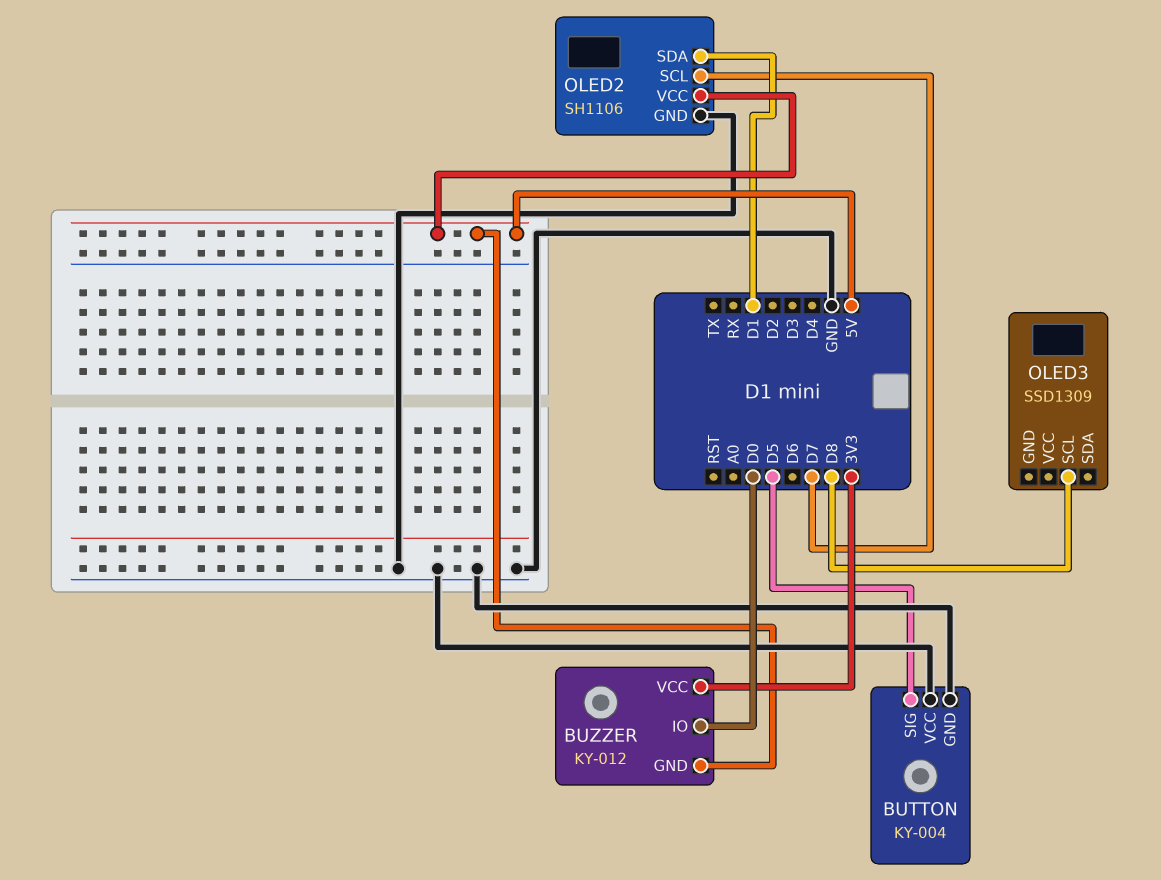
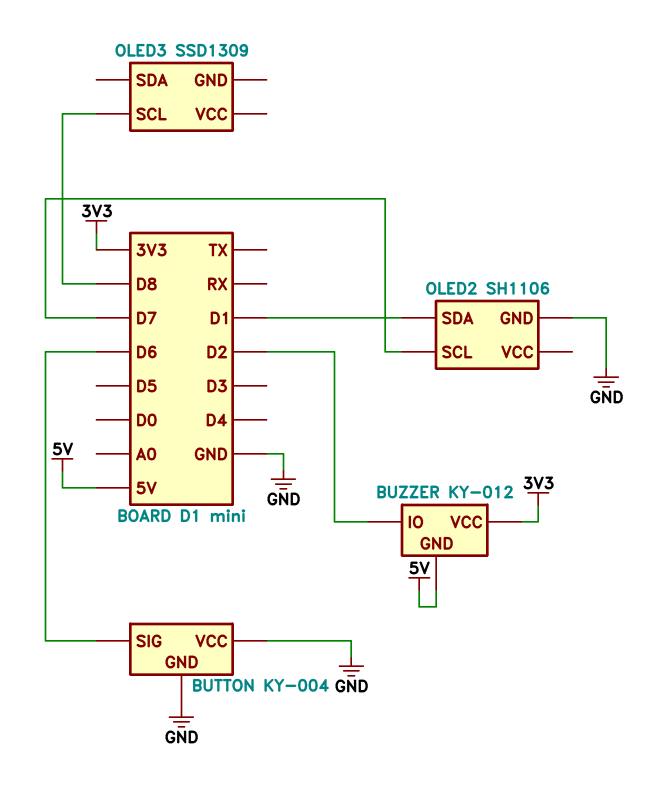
BUTTON pin SIG: D5 -> D6
BUZZER pin IO: D0 -> D2
OLED2 pin VCC: 5V -> none

